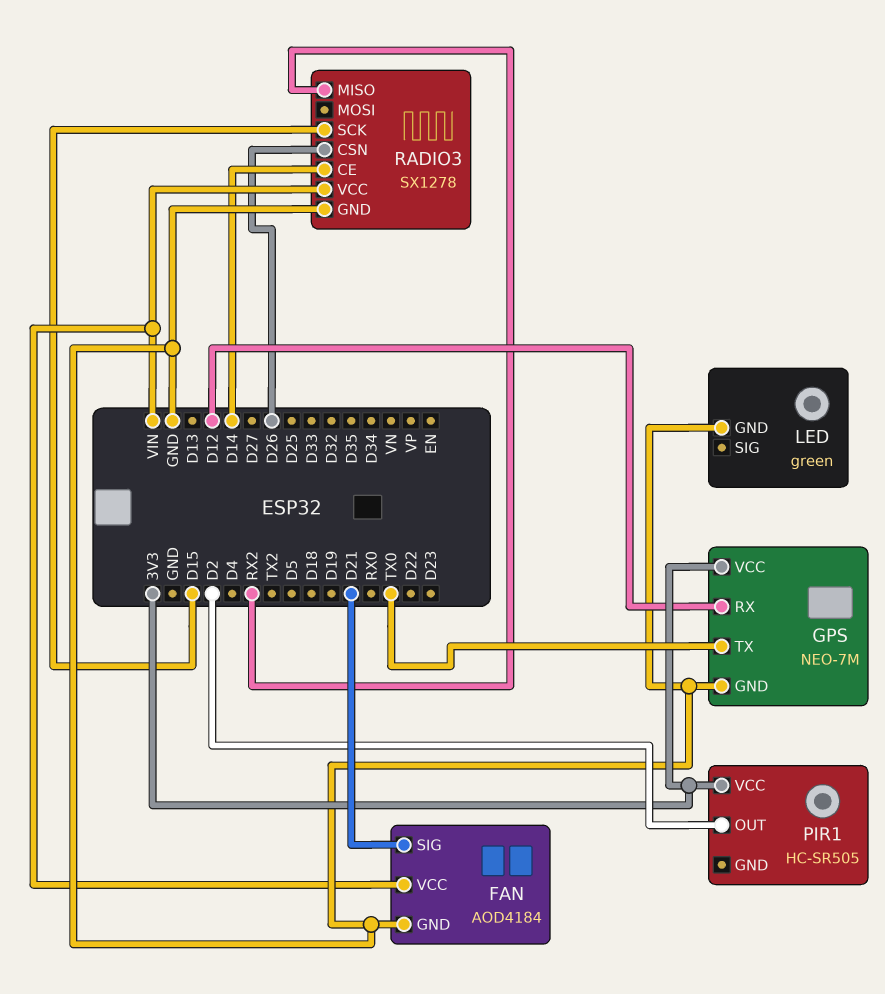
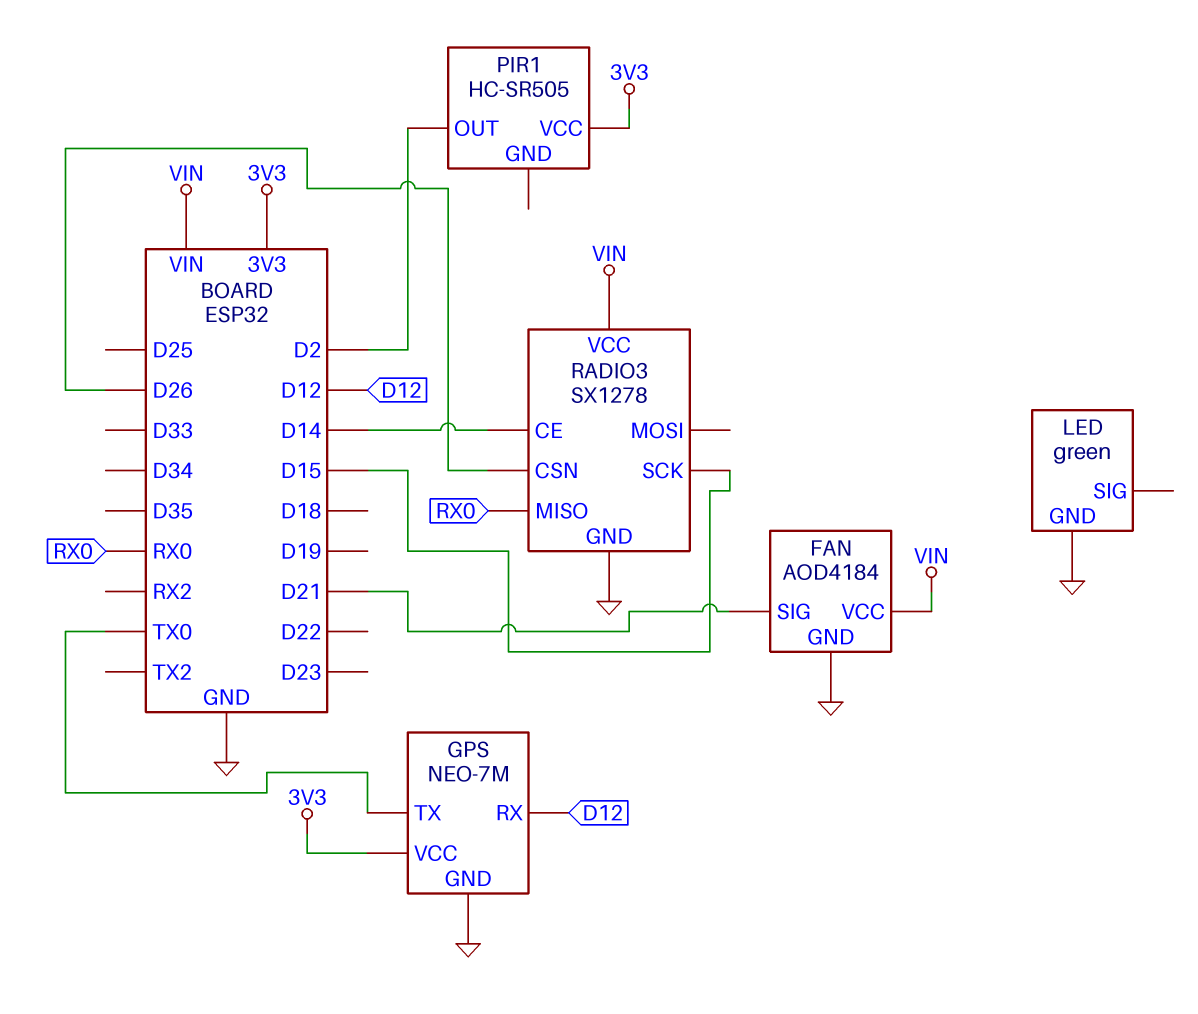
RADIO3 pin MISO: RX2 -> RX0

